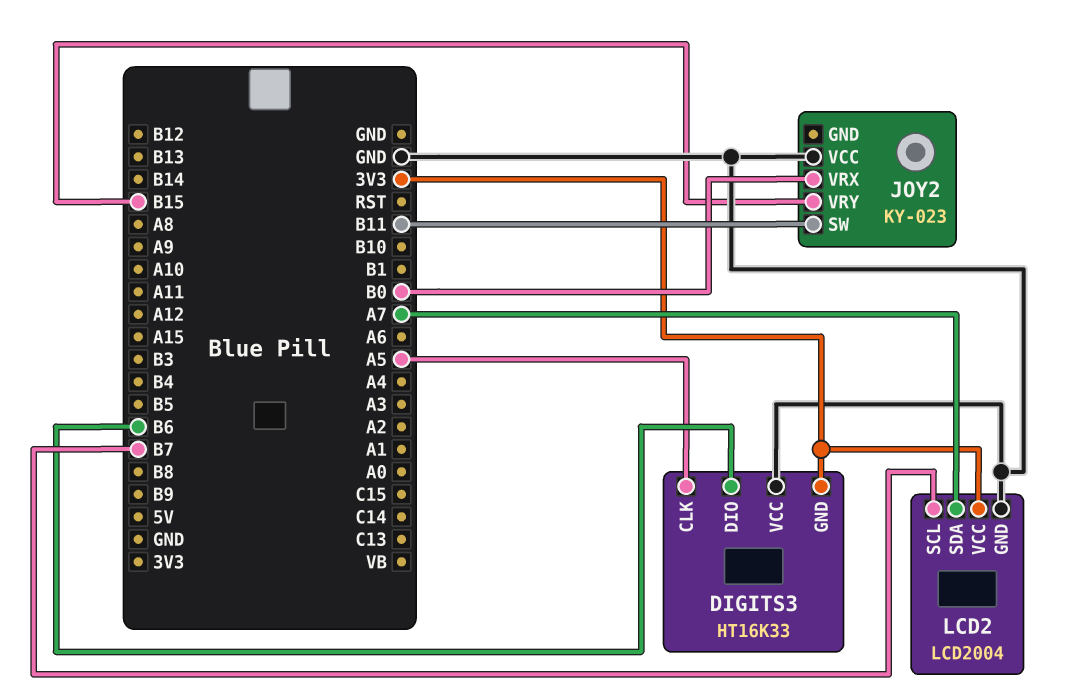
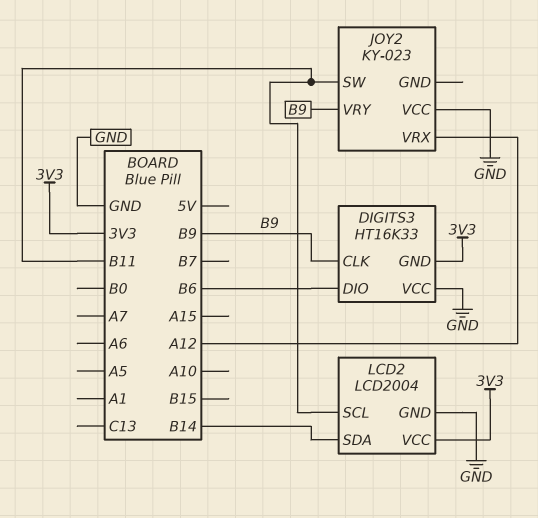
DIGITS3 pin CLK: A5 -> B9
JOY2 pin VRX: B0 -> A12
JOY2 pin VRY: B15 -> B9
LCD2 pin SCL: B7 -> B11
LCD2 pin SDA: A7 -> B14

